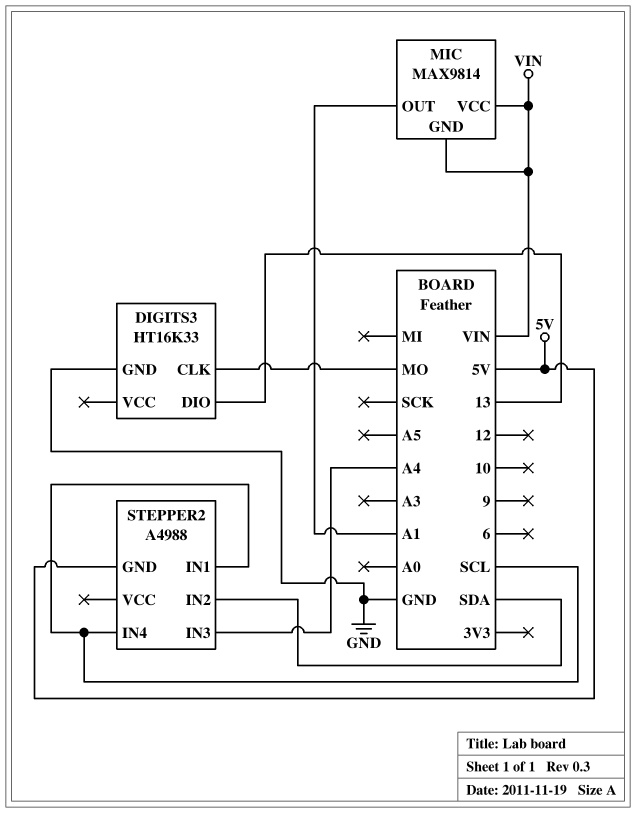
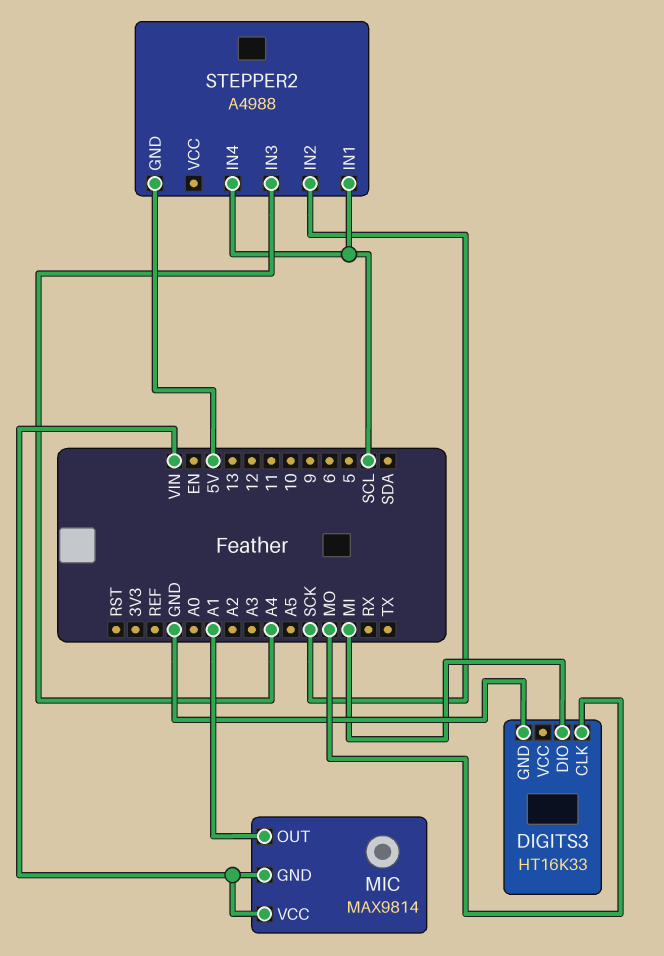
DIGITS3 pin DIO: 13 -> MI
STEPPER2 pin IN2: SDA -> SCK

